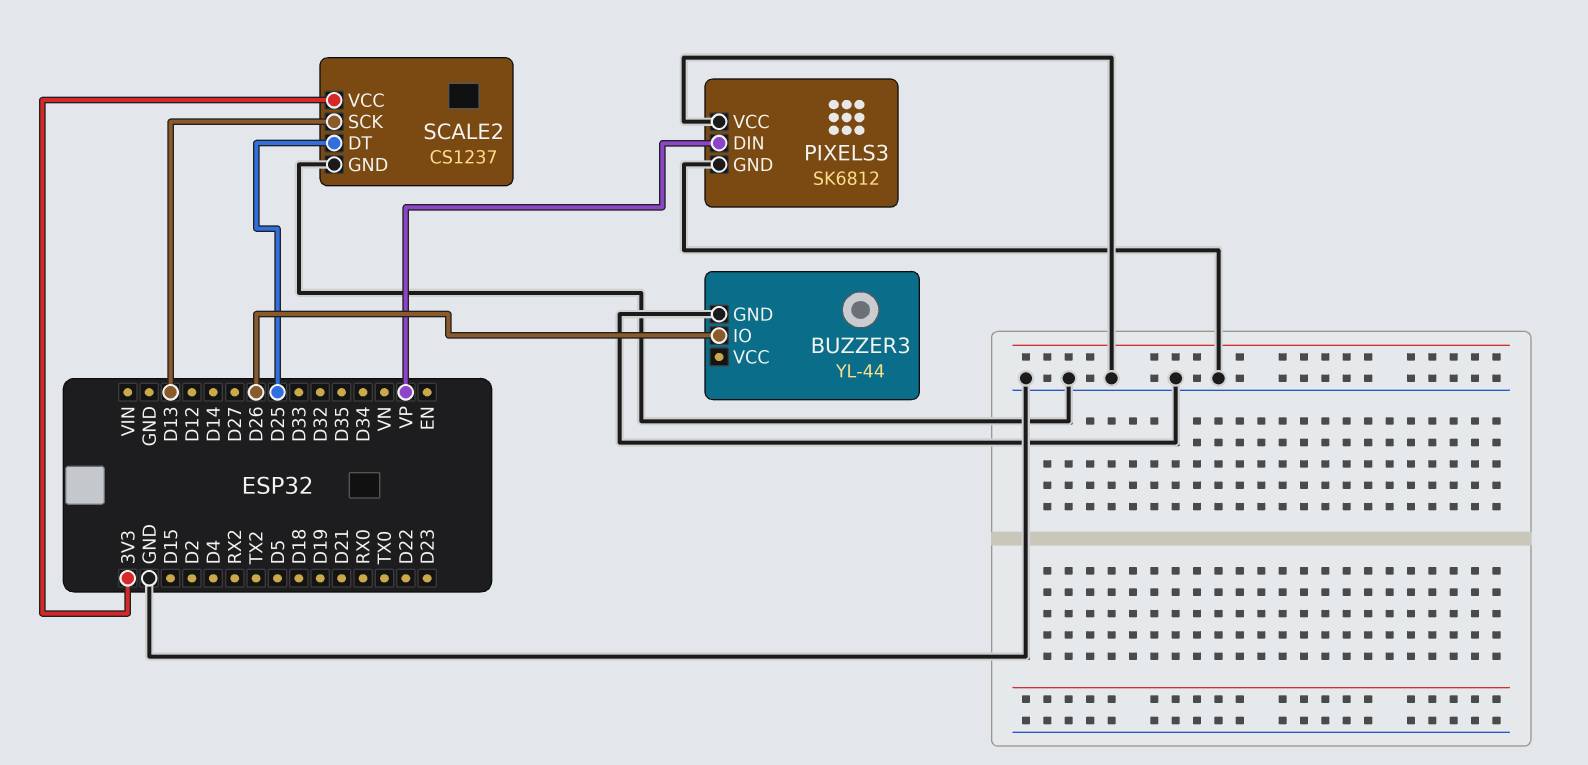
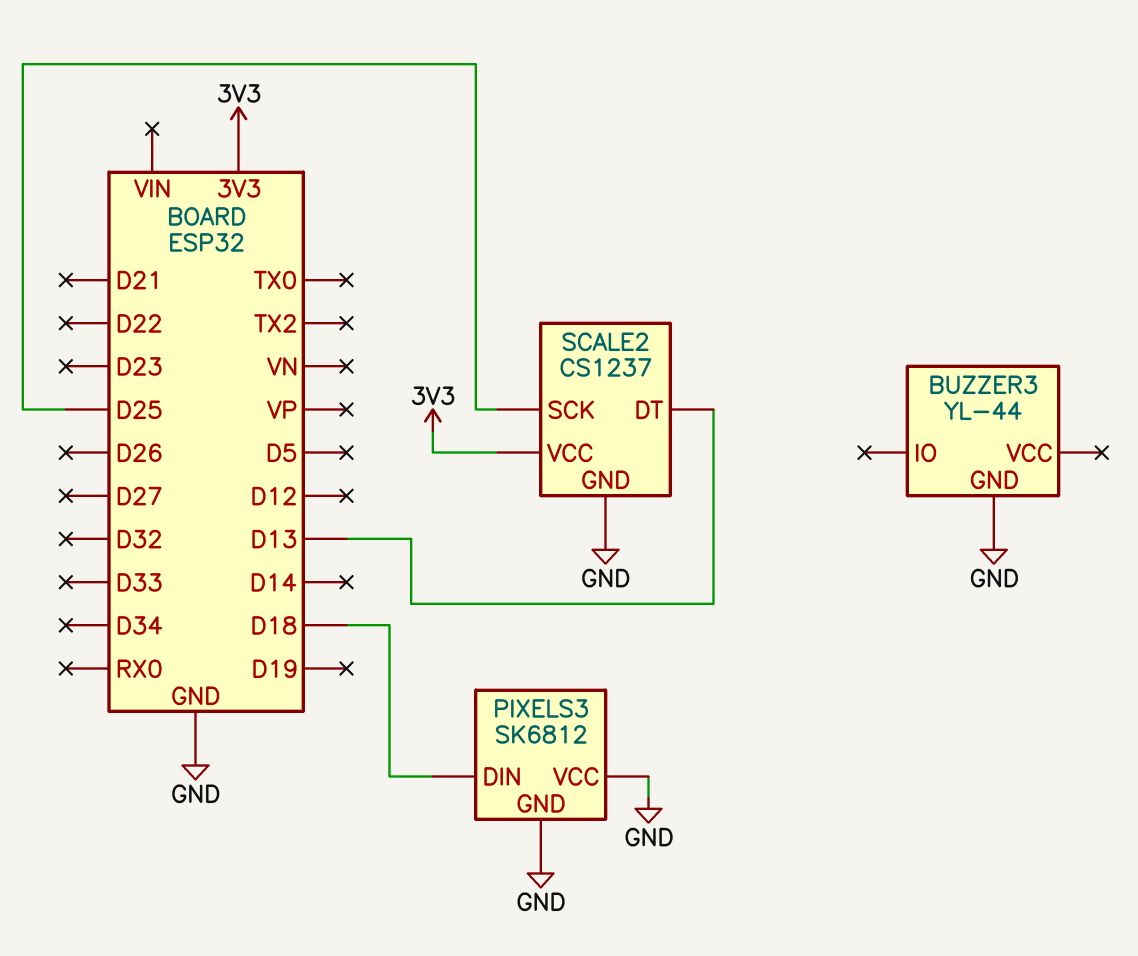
BUZZER3 pin IO: D26 -> none
PIXELS3 pin DIN: VP -> D18
SCALE2 pin DT: D25 -> D13
SCALE2 pin SCK: D13 -> D25

